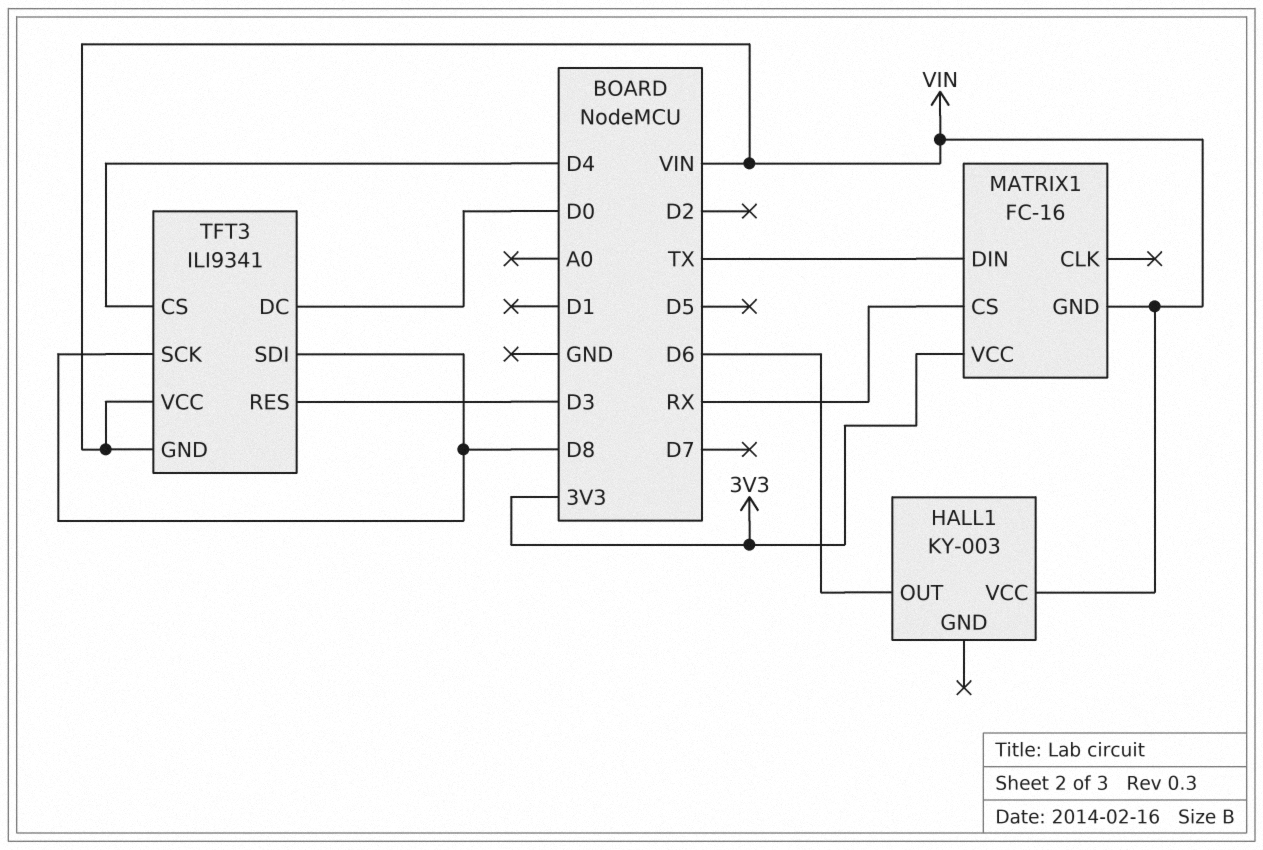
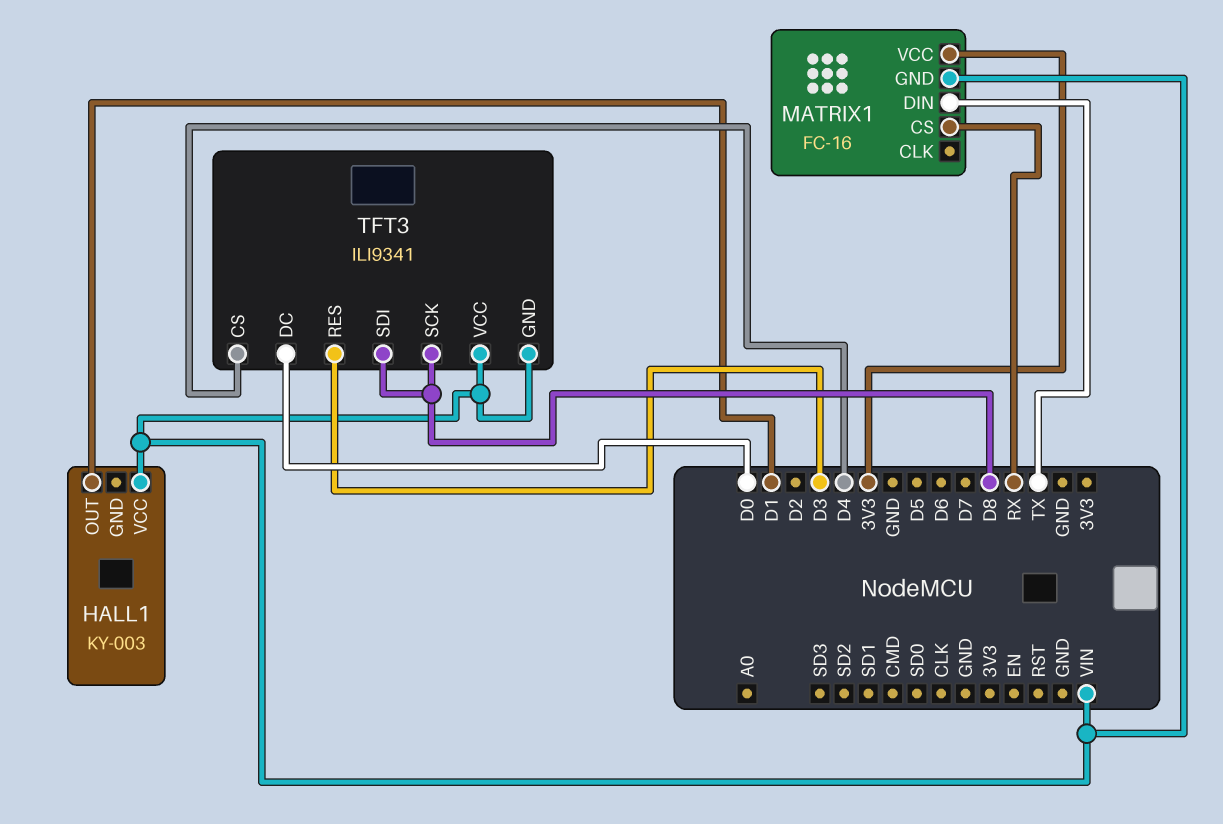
HALL1 pin OUT: D6 -> D1

